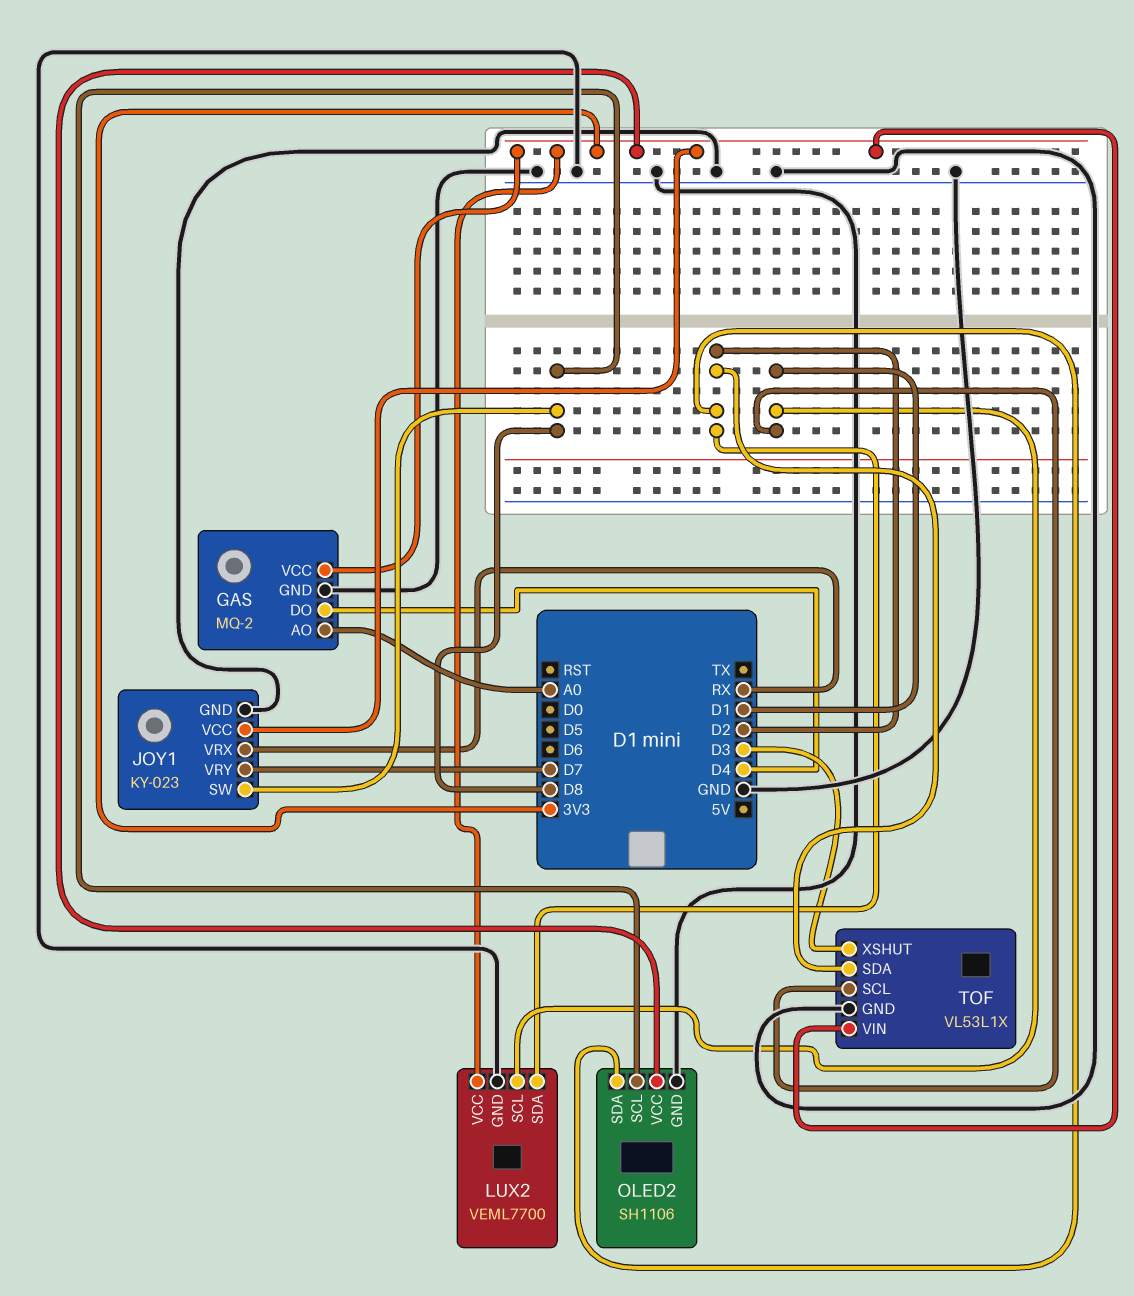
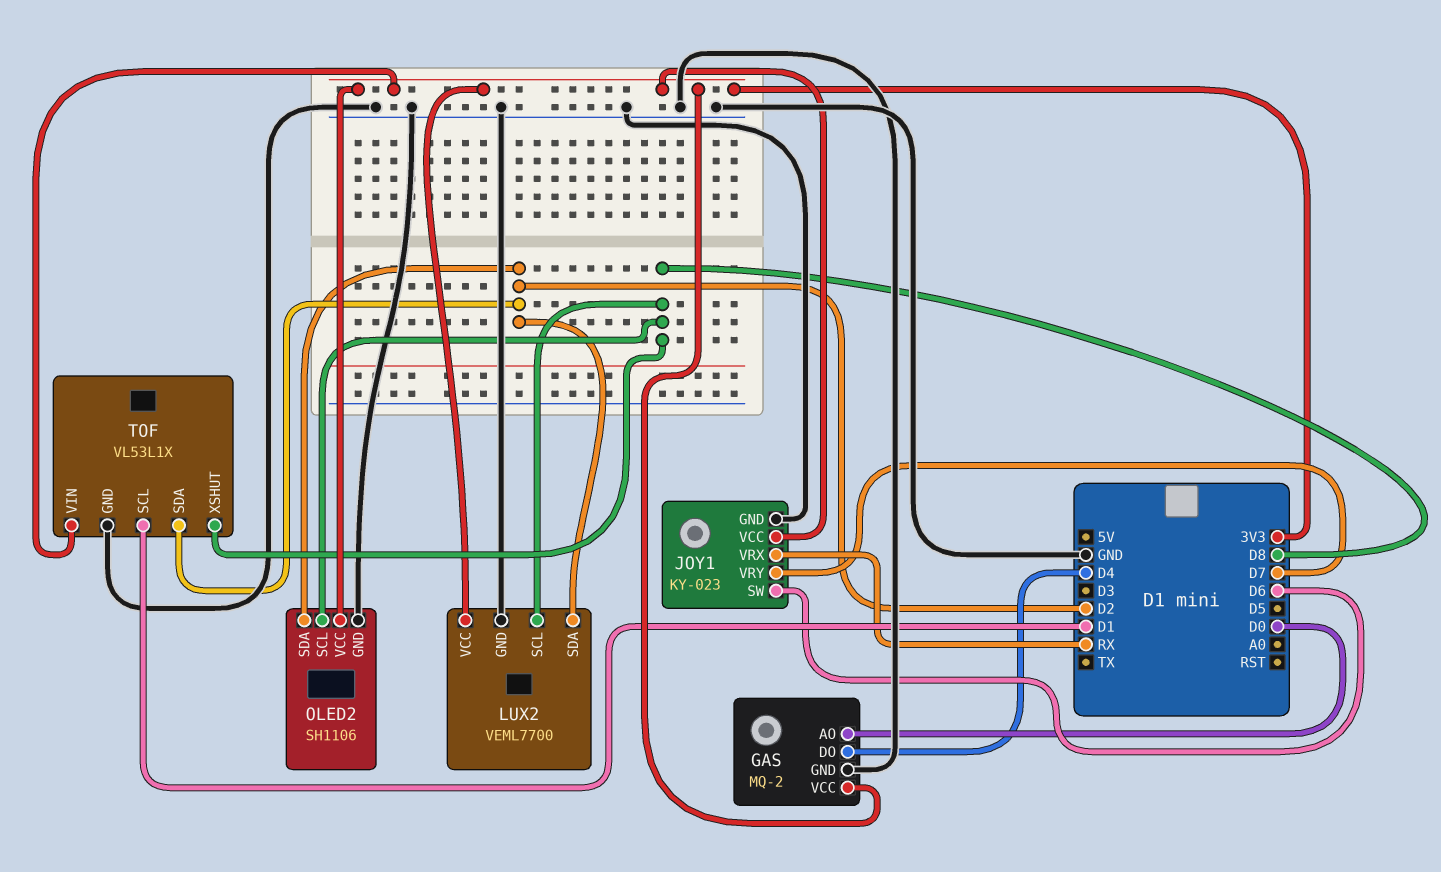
GAS pin AO: A0 -> D0
JOY1 pin SW: D8 -> D6
LUX2 pin SCL: D1 -> D8
TOF pin XSHUT: D3 -> D8

